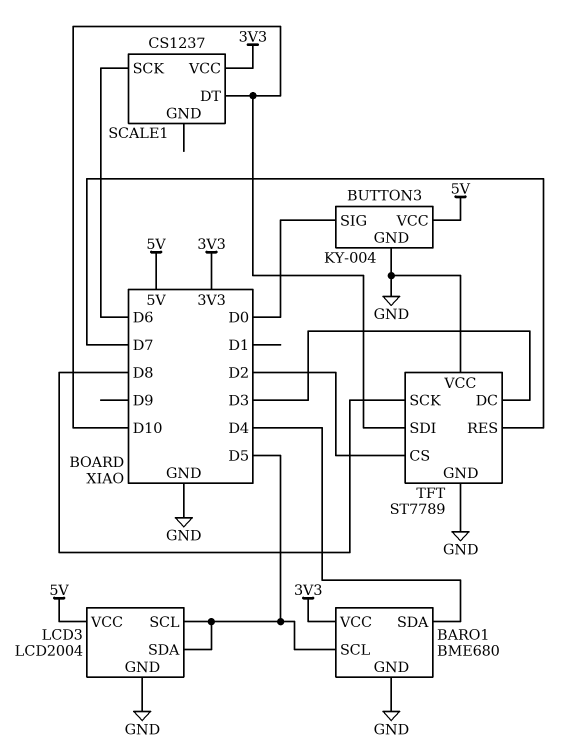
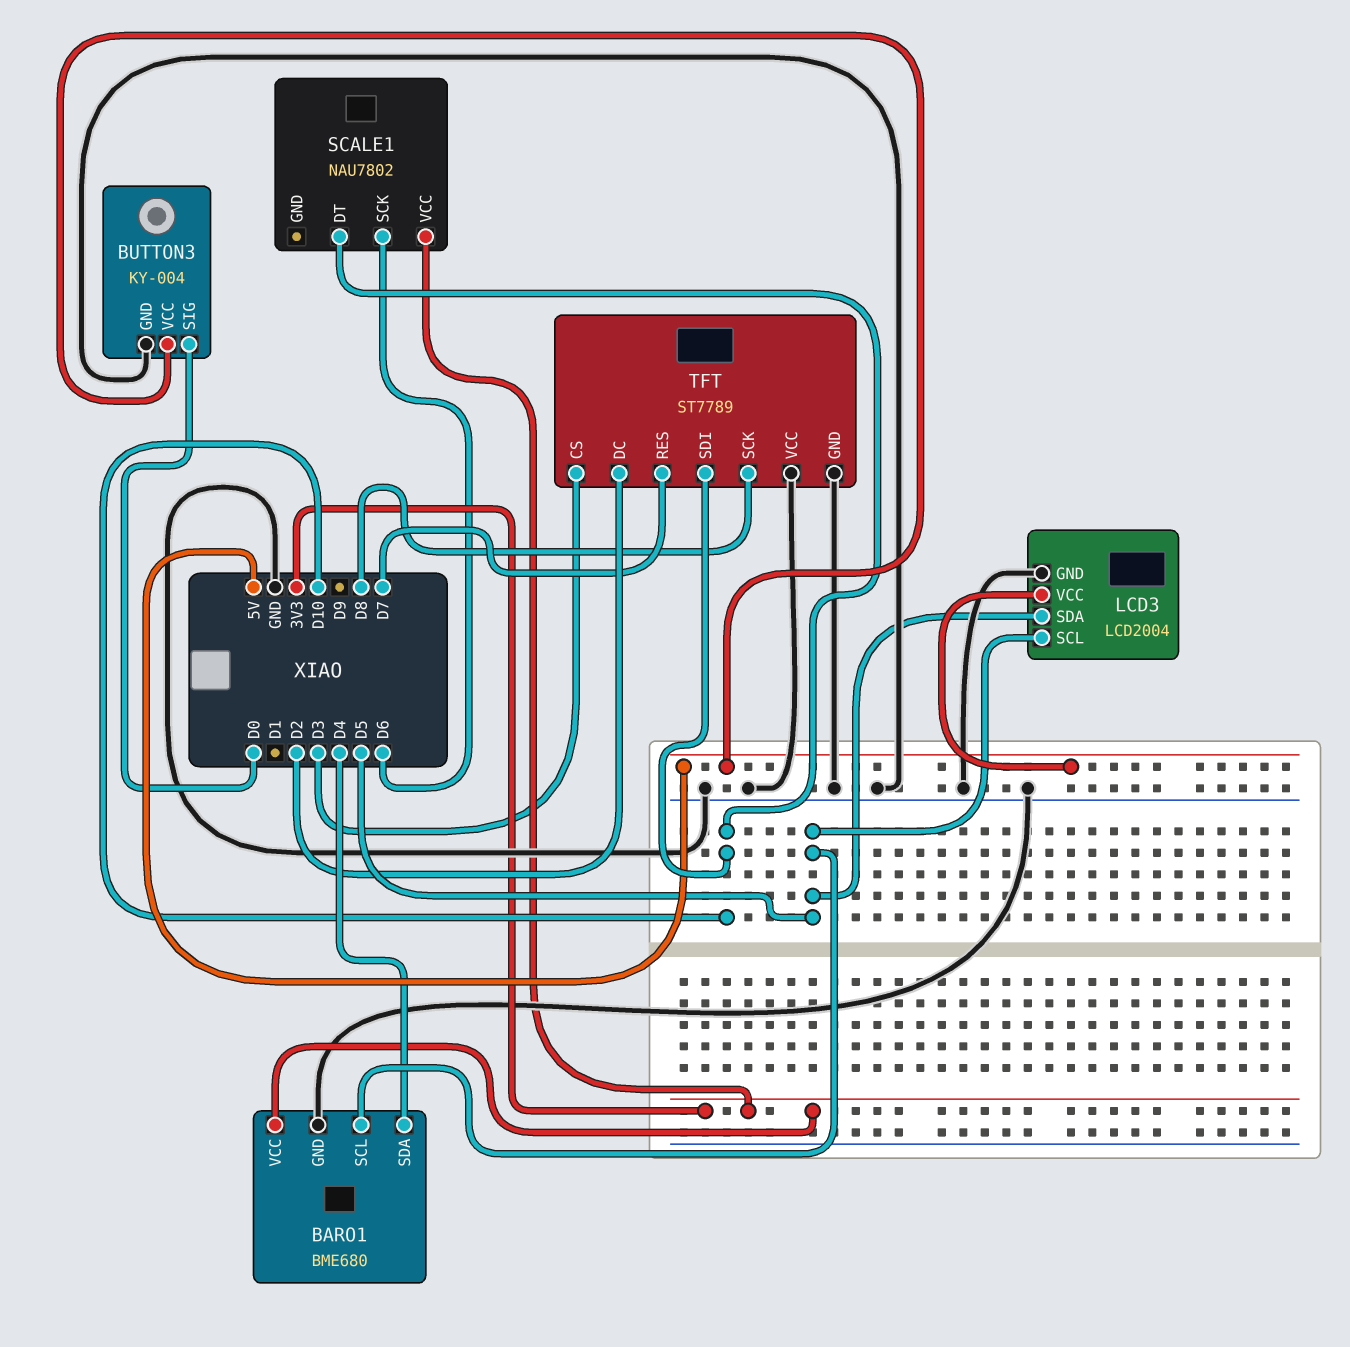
SCALE1: CS1237 -> NAU7802
TFT pin CS: D2 -> D3
TFT pin DC: D3 -> D2

